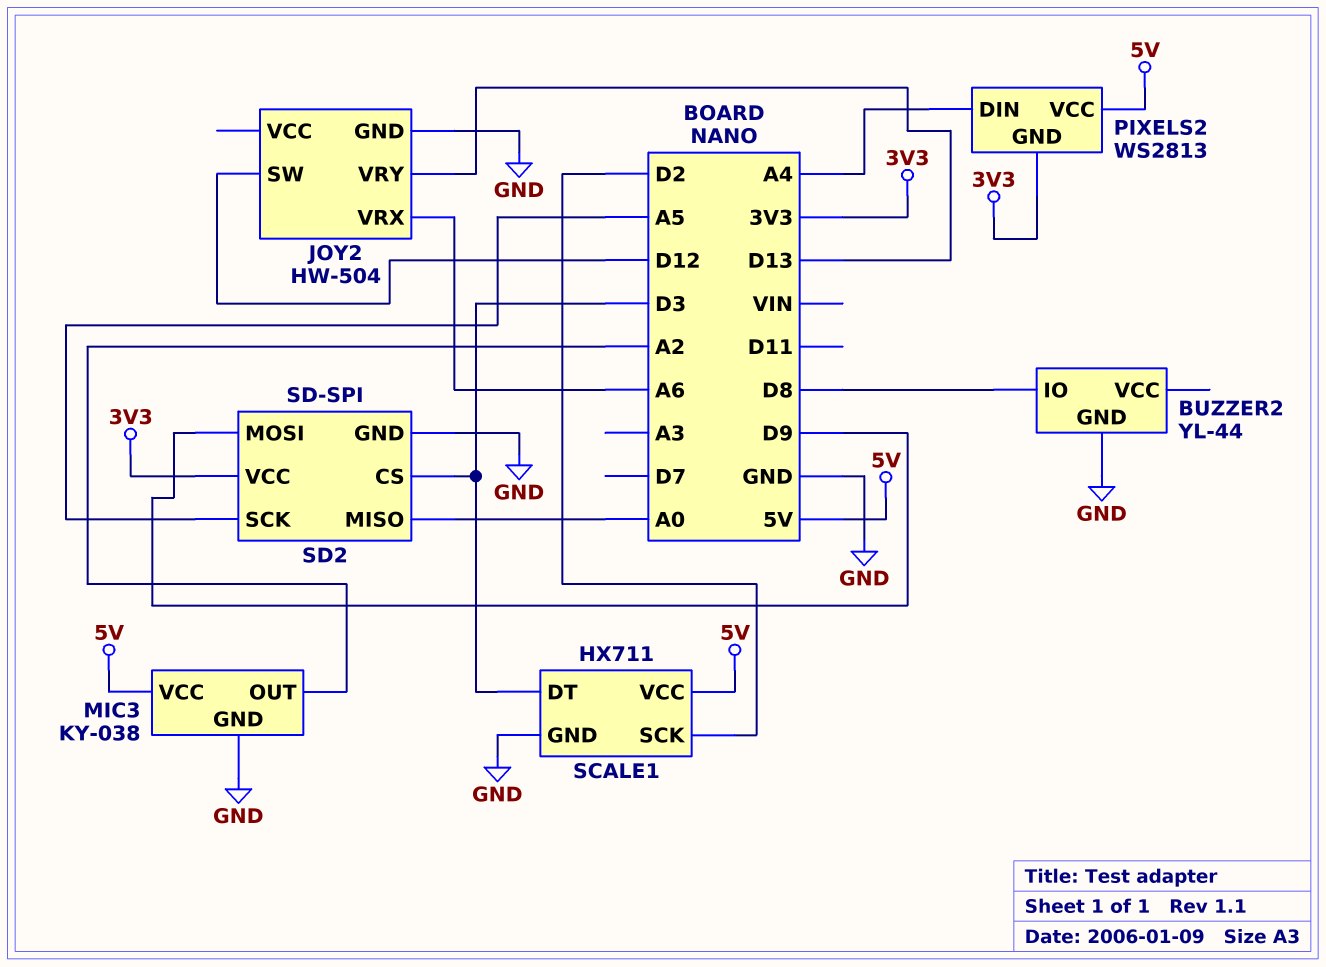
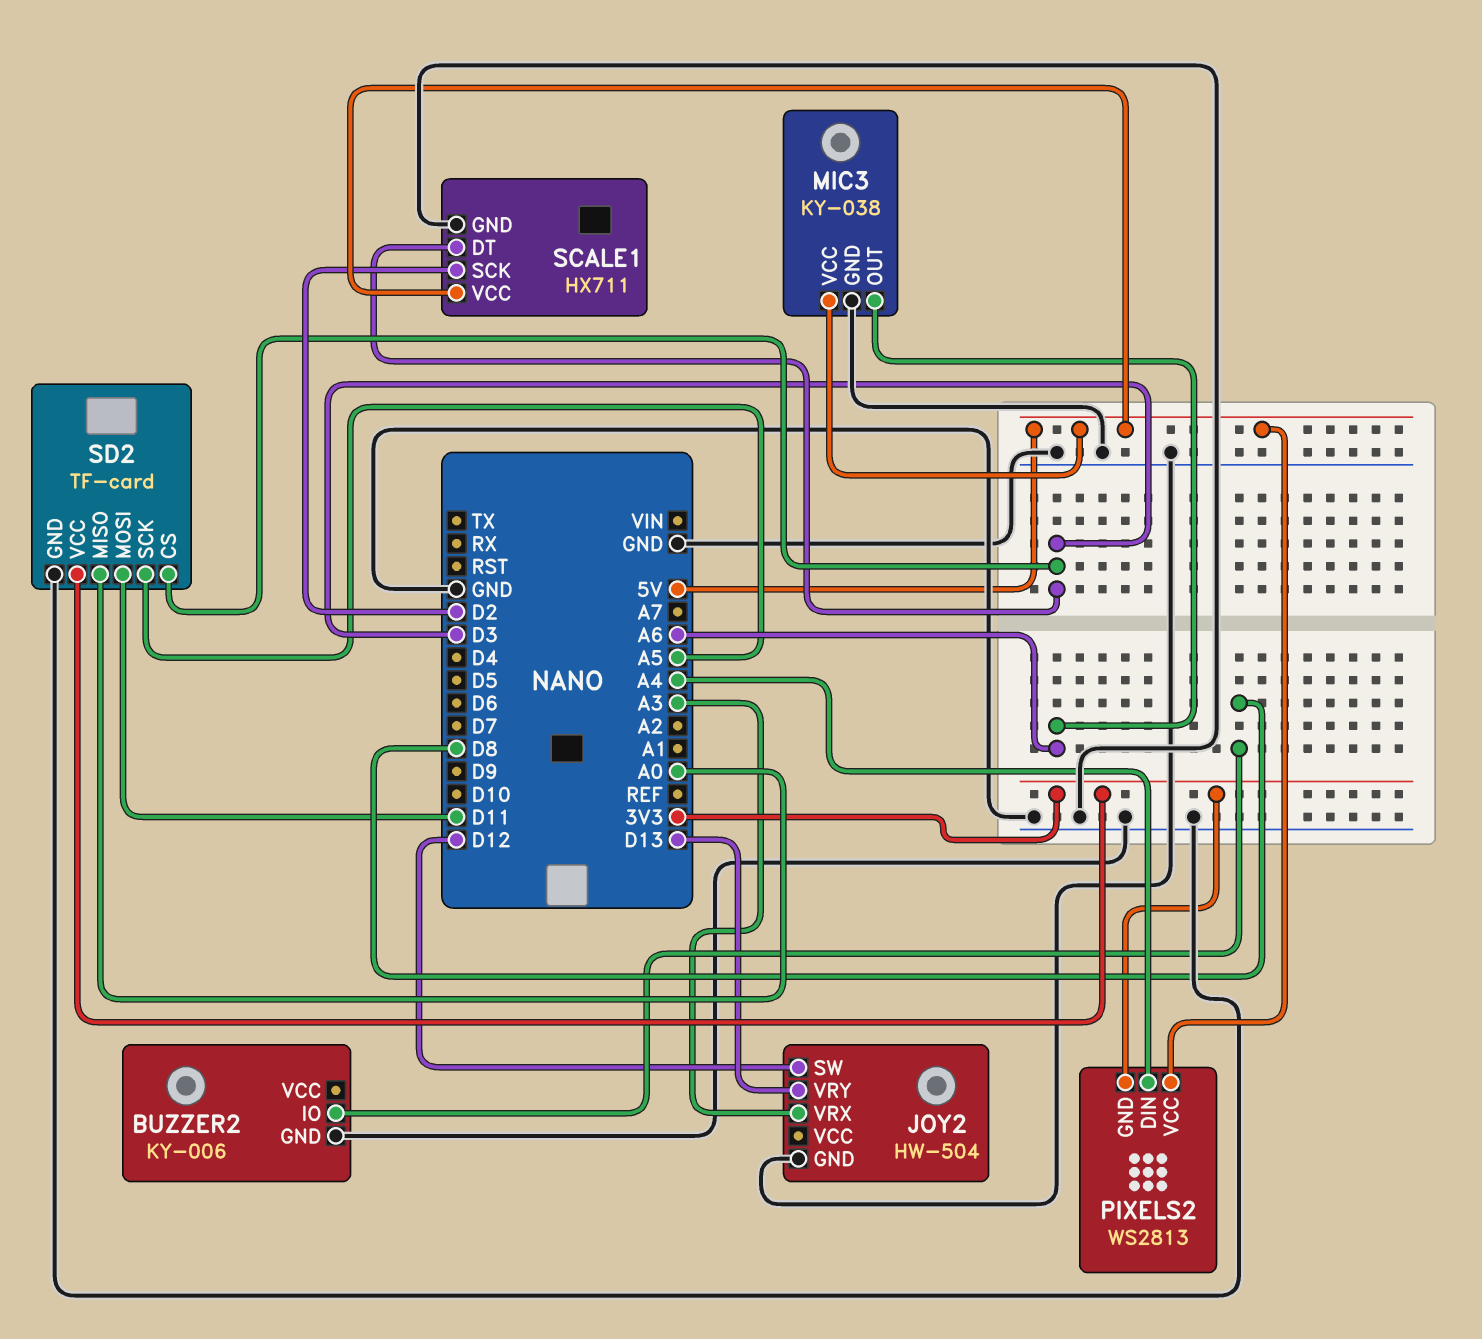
BUZZER2: YL-44 -> KY-006
JOY2 pin VRX: A6 -> A3
MIC3 pin OUT: A2 -> A6
SD2: SD-SPI -> TF-card
SD2 pin MOSI: D9 -> D11

